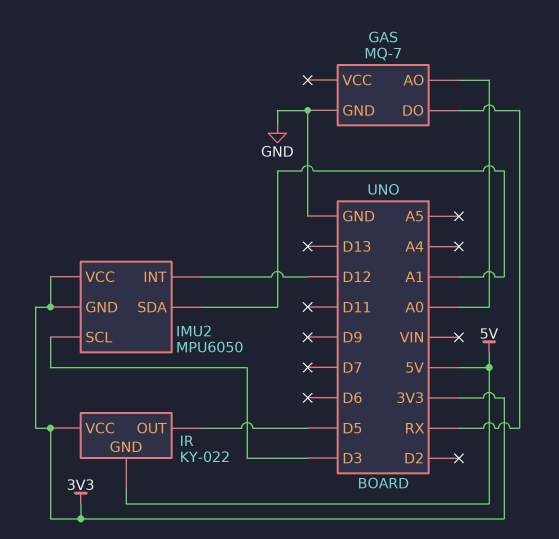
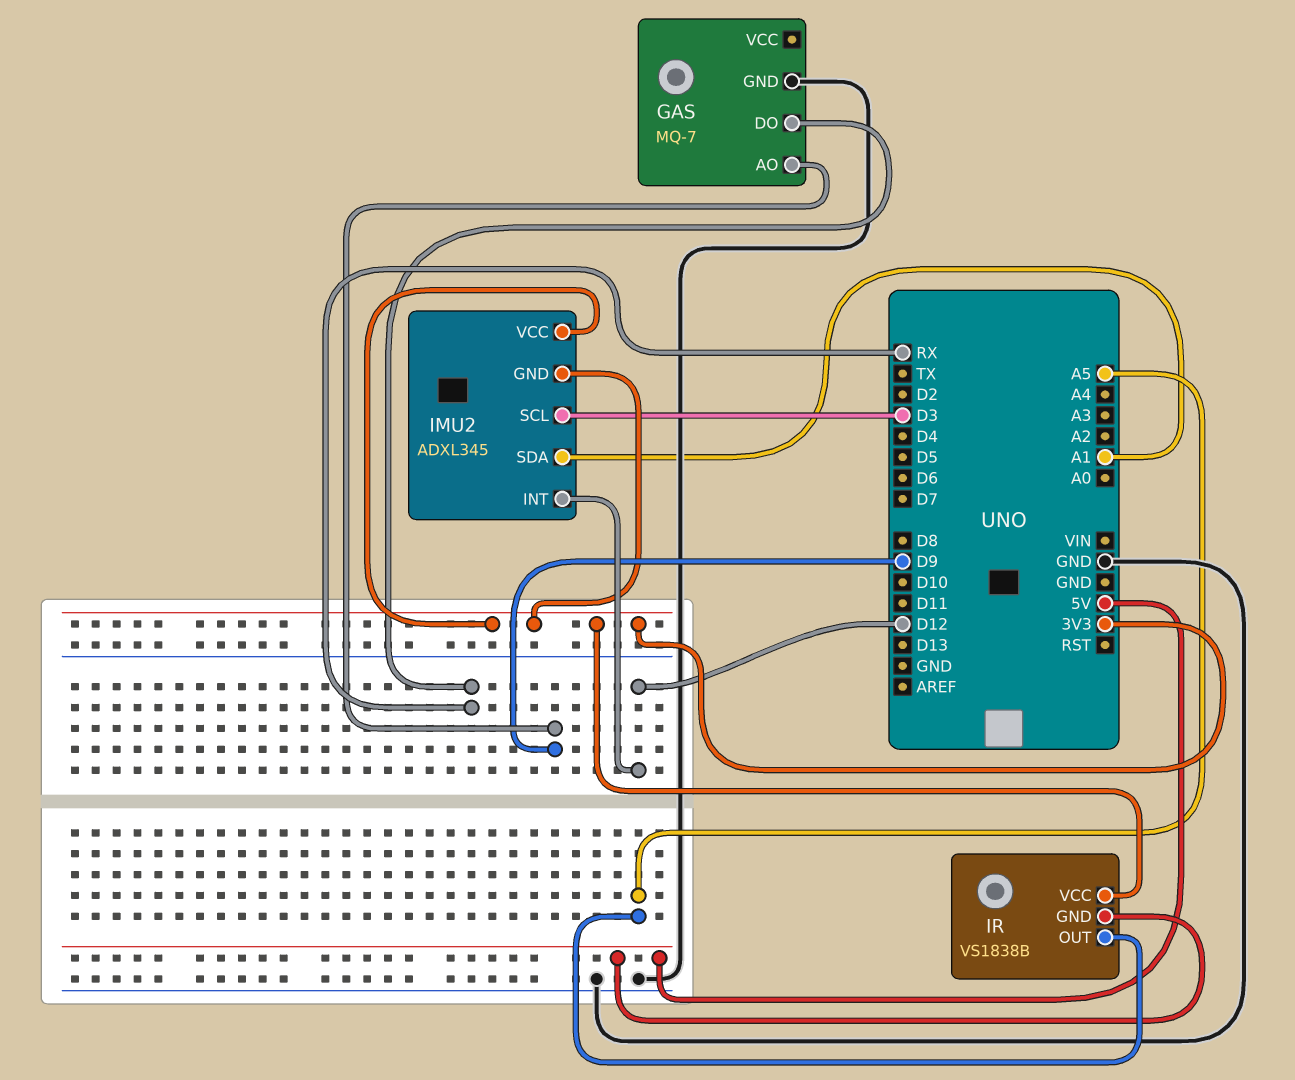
GAS pin AO: A0 -> D9
IMU2: MPU6050 -> ADXL345
IR: KY-022 -> VS1838B
IR pin OUT: D5 -> A5

